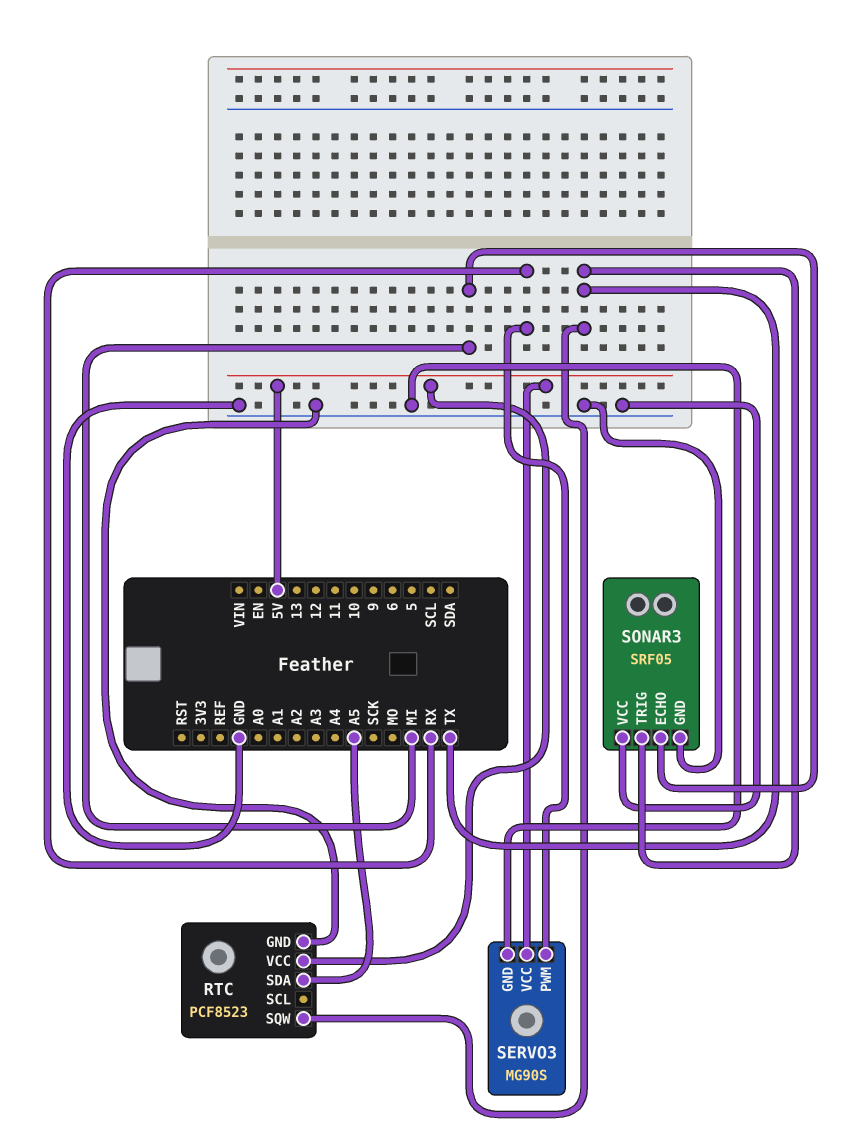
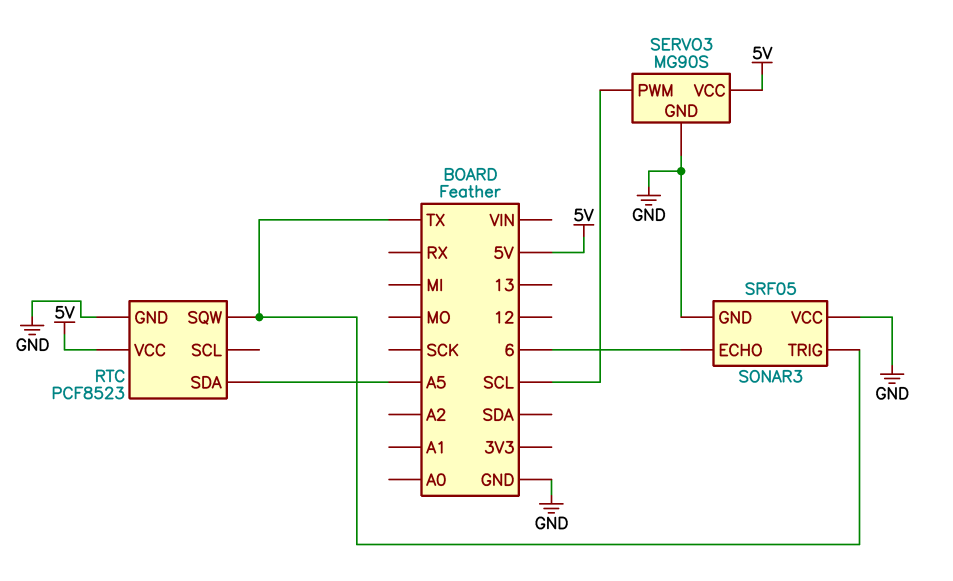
SERVO3 pin PWM: RX -> SCL
SONAR3 pin ECHO: MI -> 6

